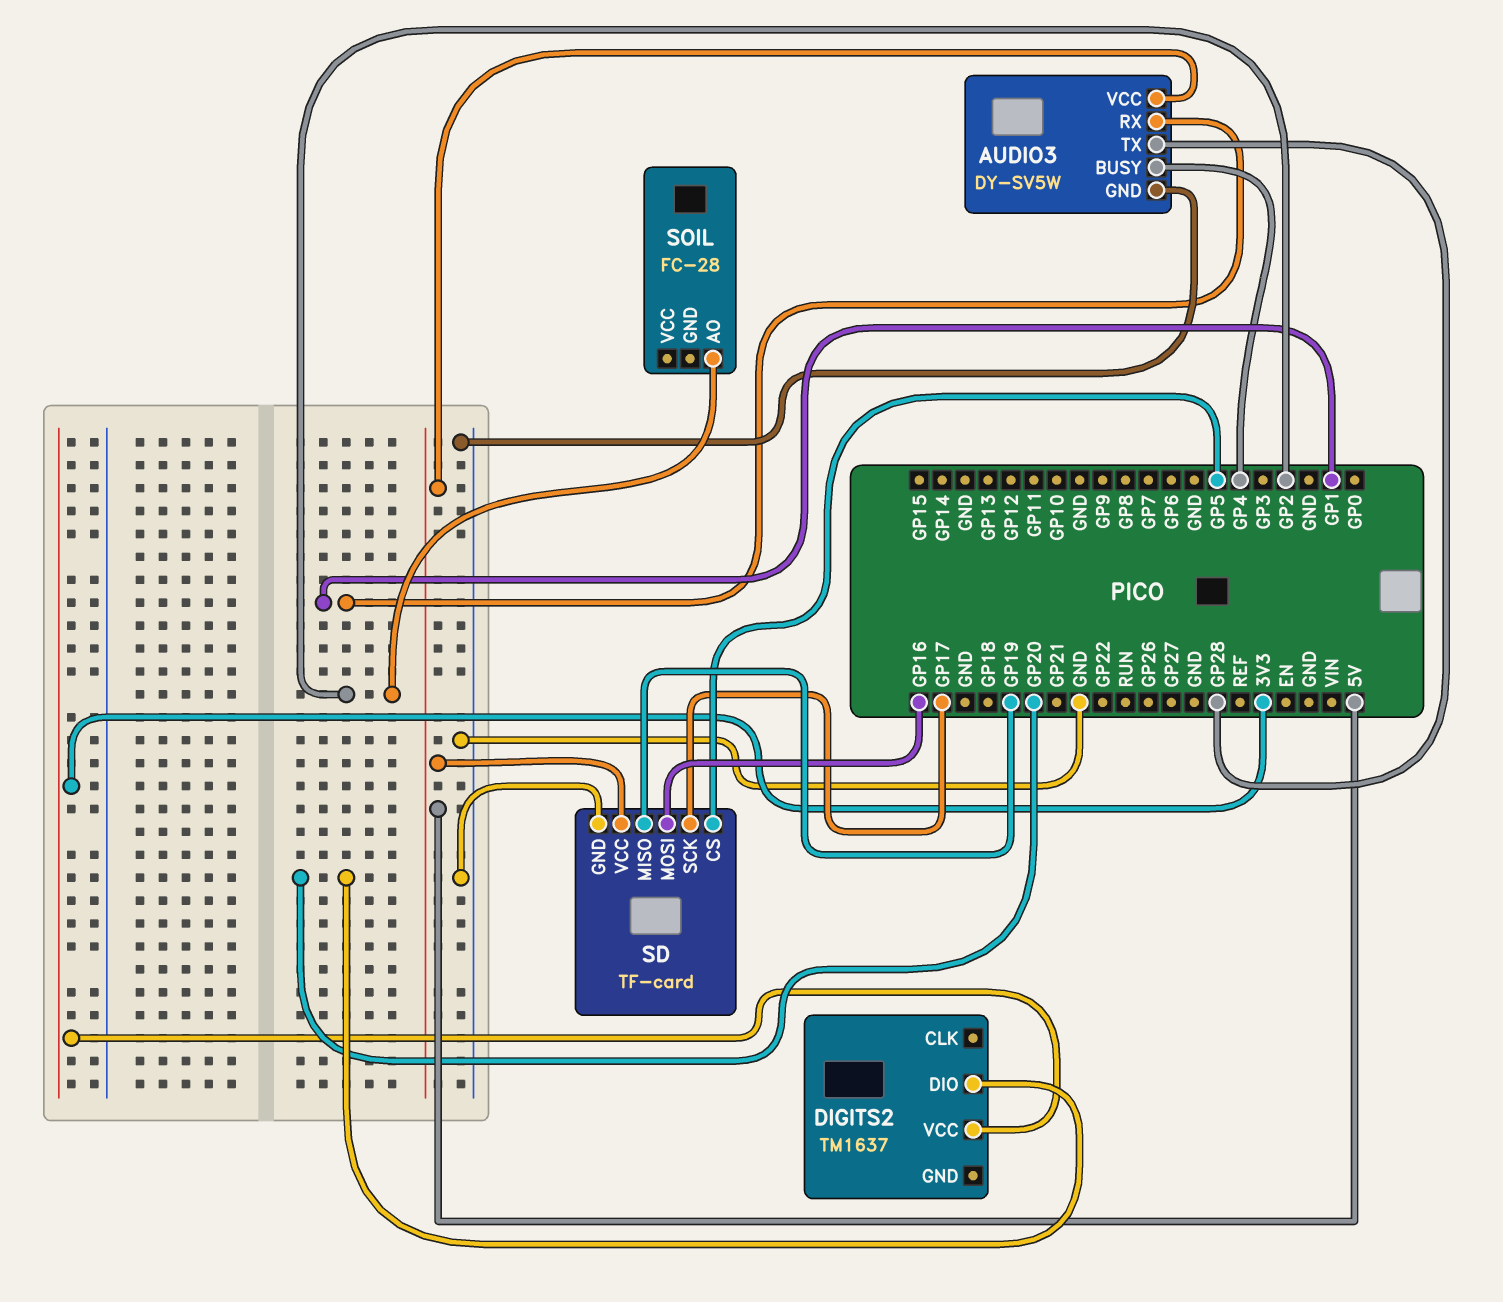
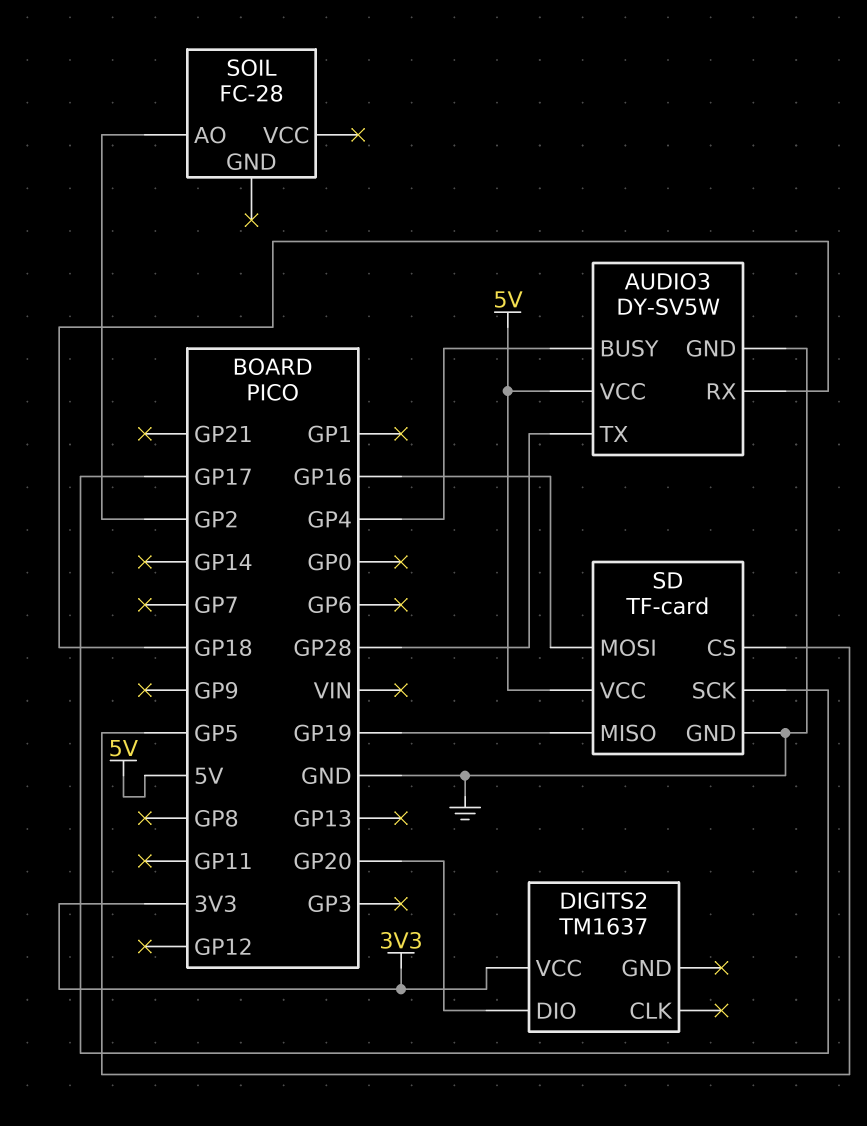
AUDIO3 pin RX: GP1 -> GP18

